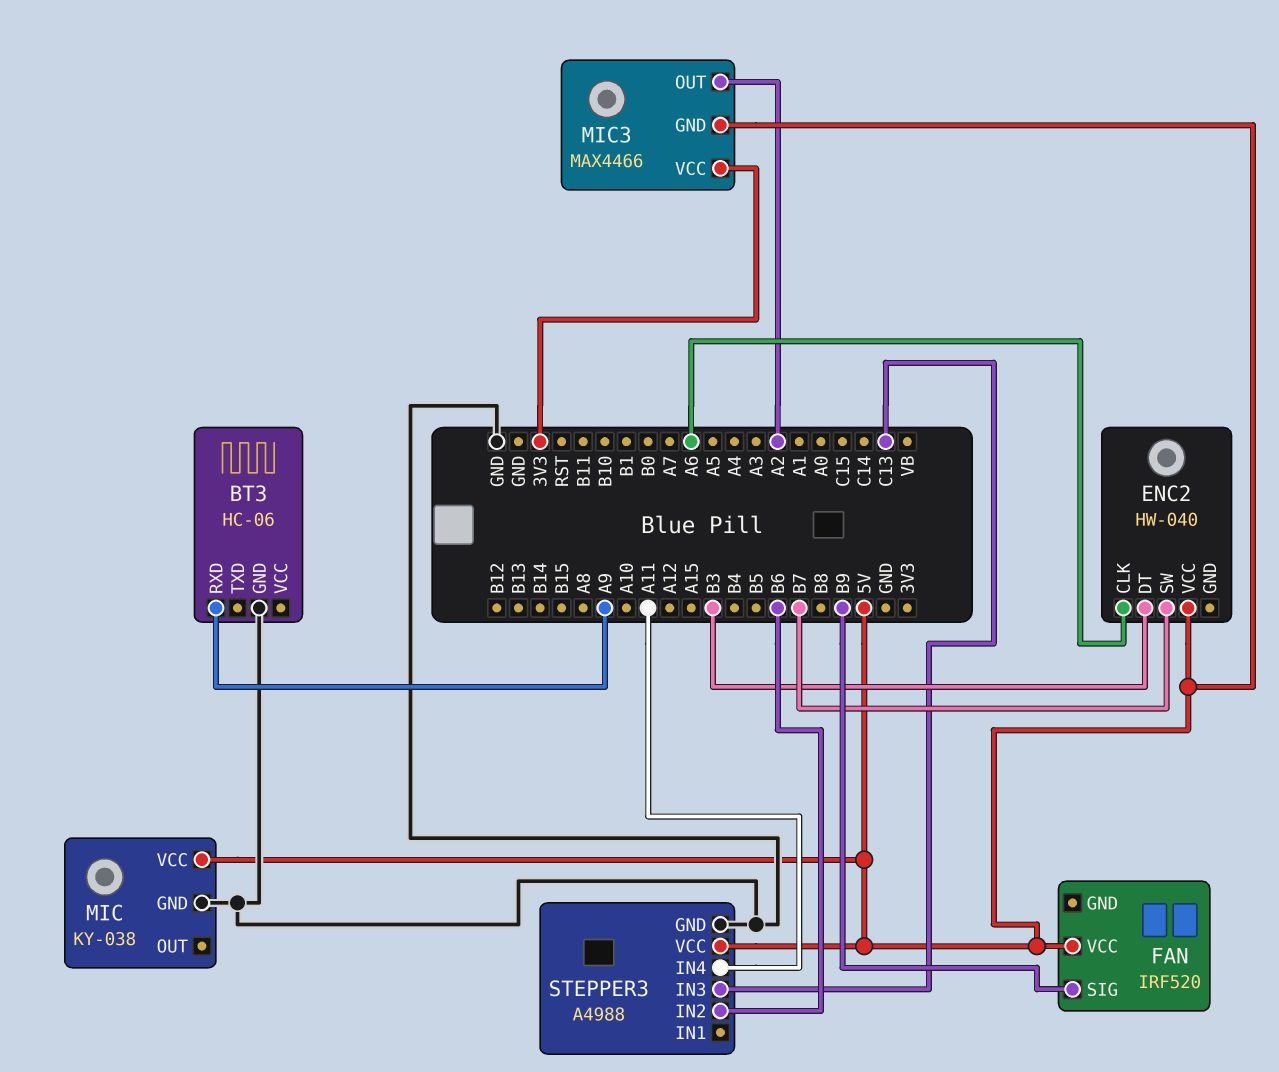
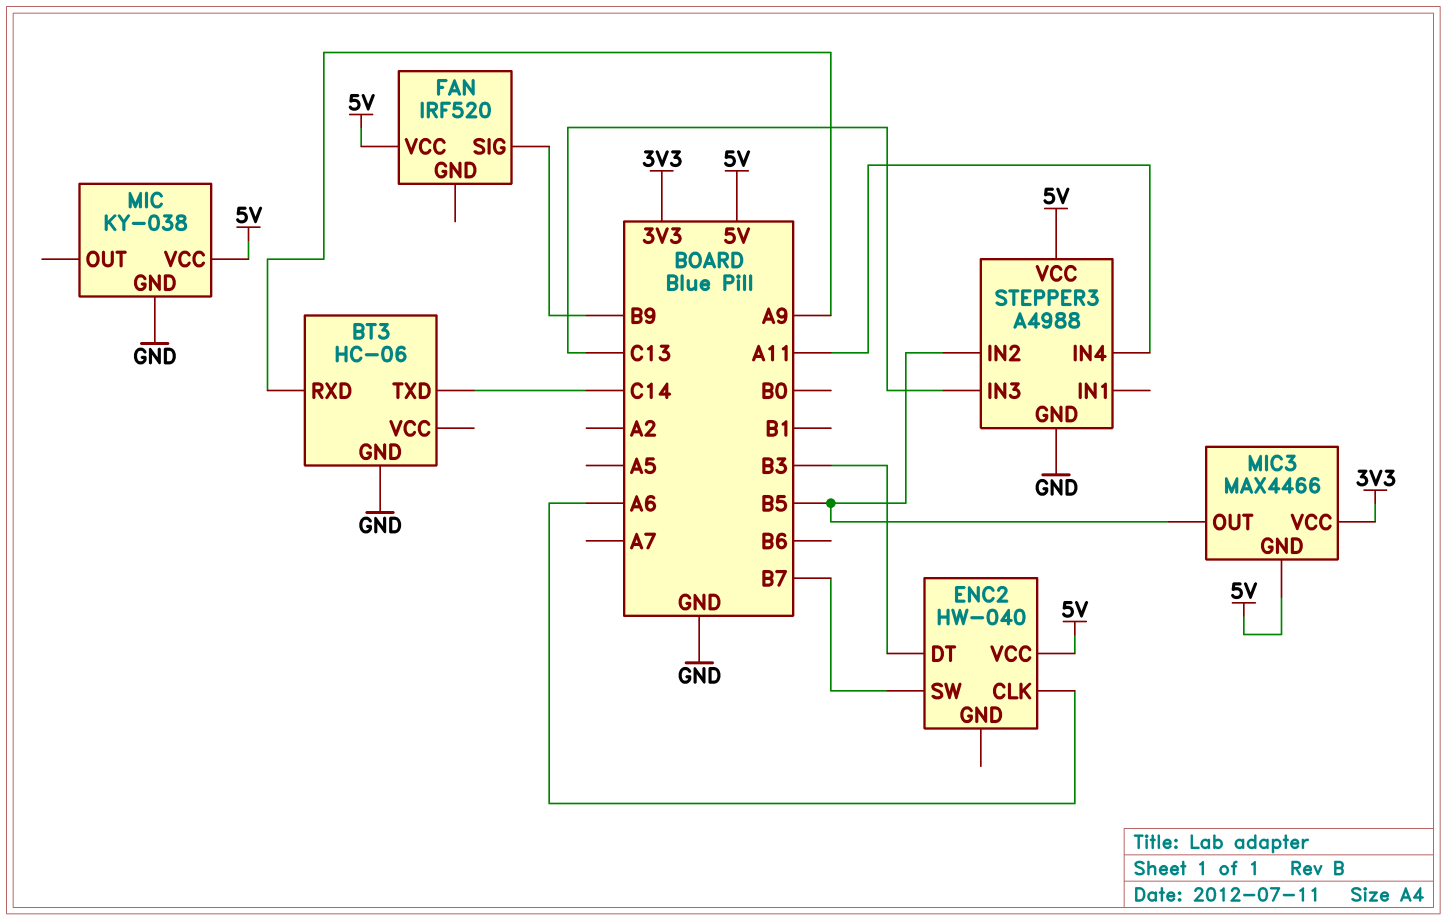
BT3 pin TXD: none -> C14
MIC3 pin OUT: A2 -> B5
STEPPER3 pin IN2: B6 -> B5

